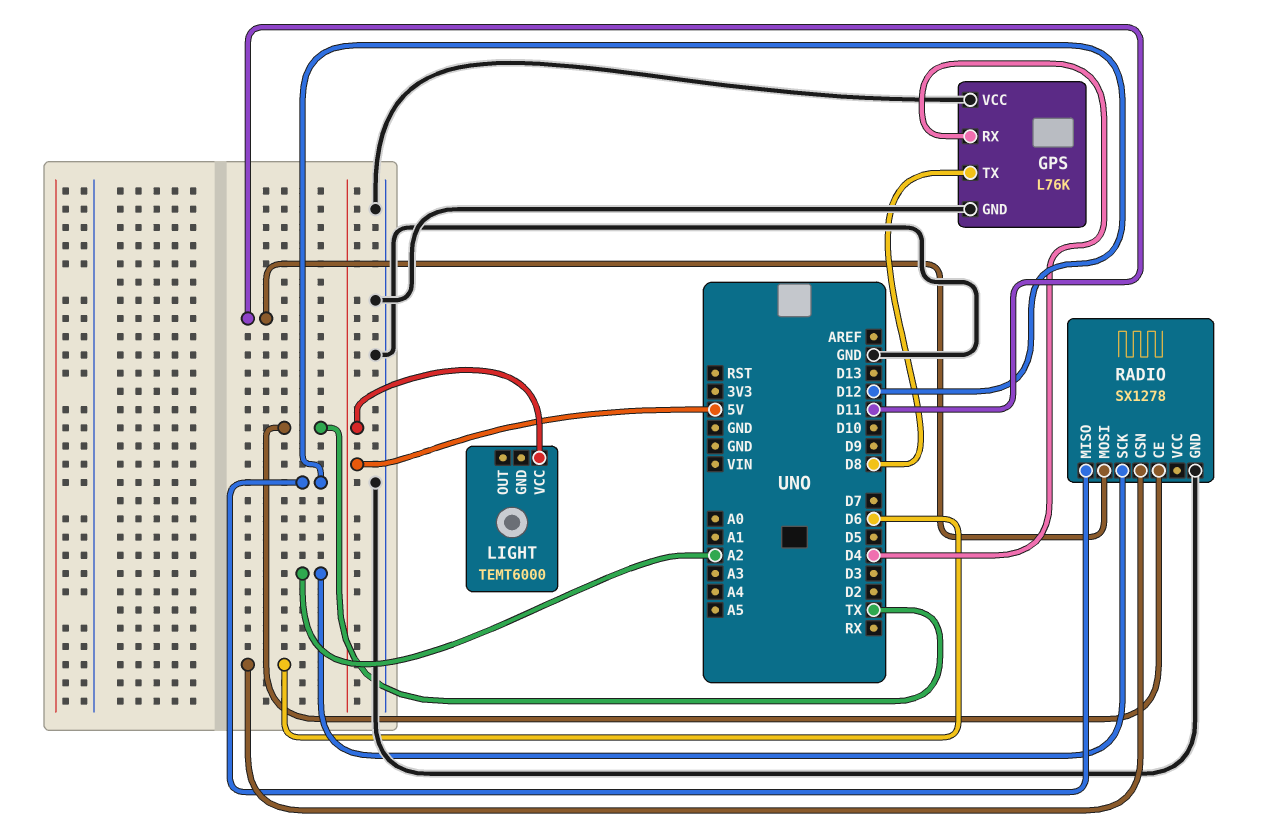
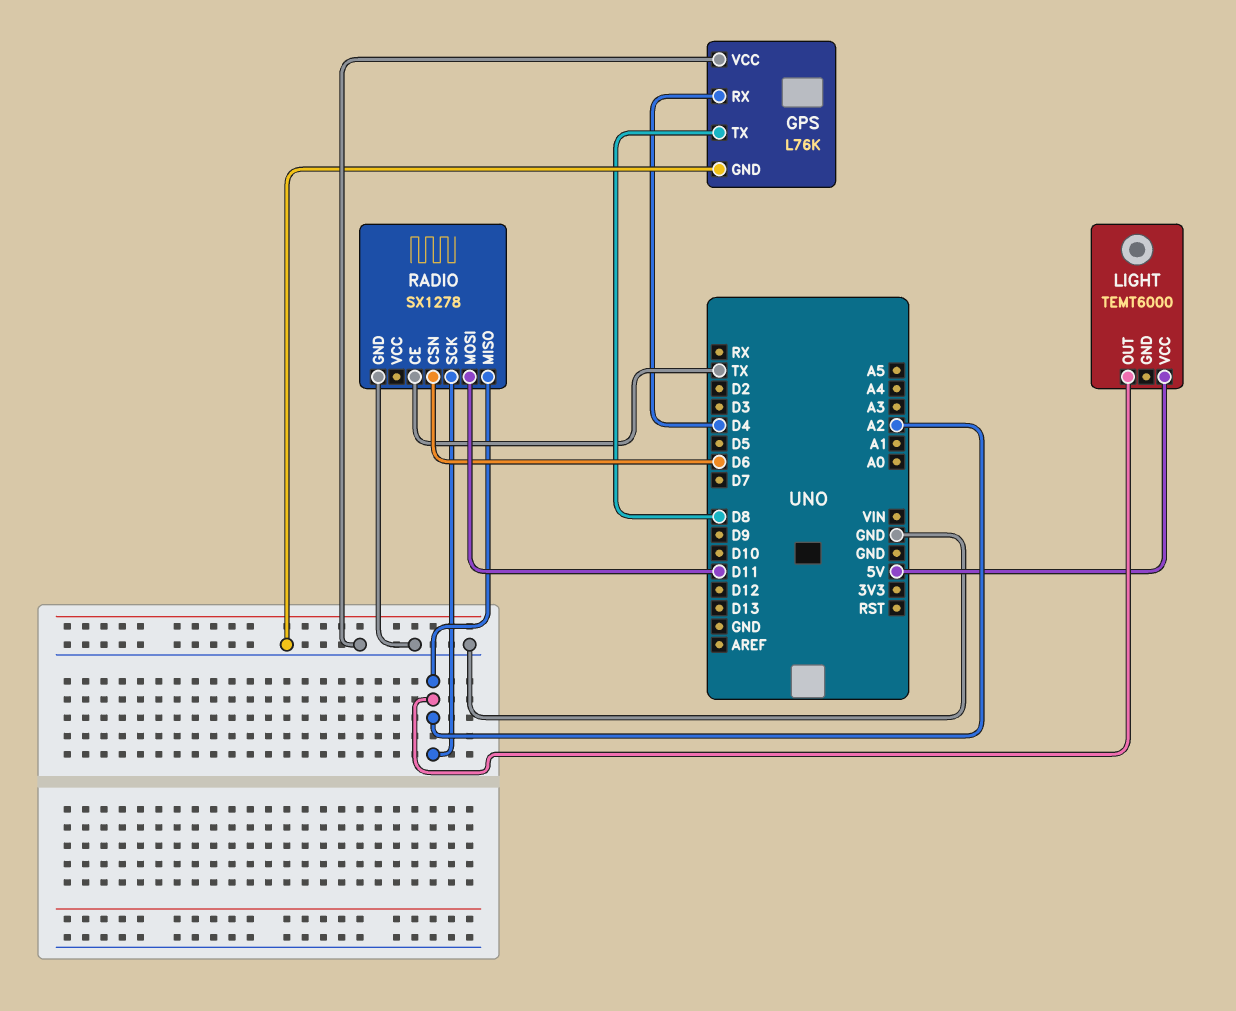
LIGHT pin OUT: none -> A2
RADIO pin MISO: D12 -> A2

